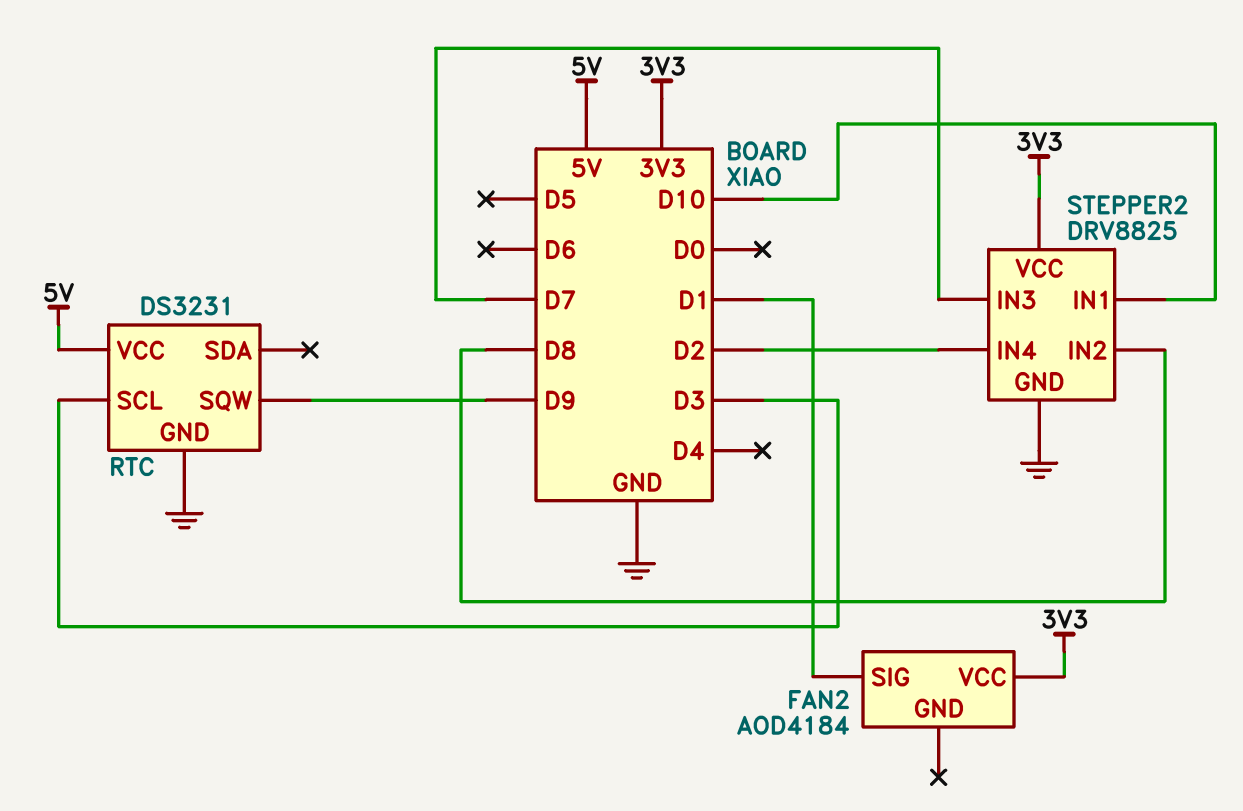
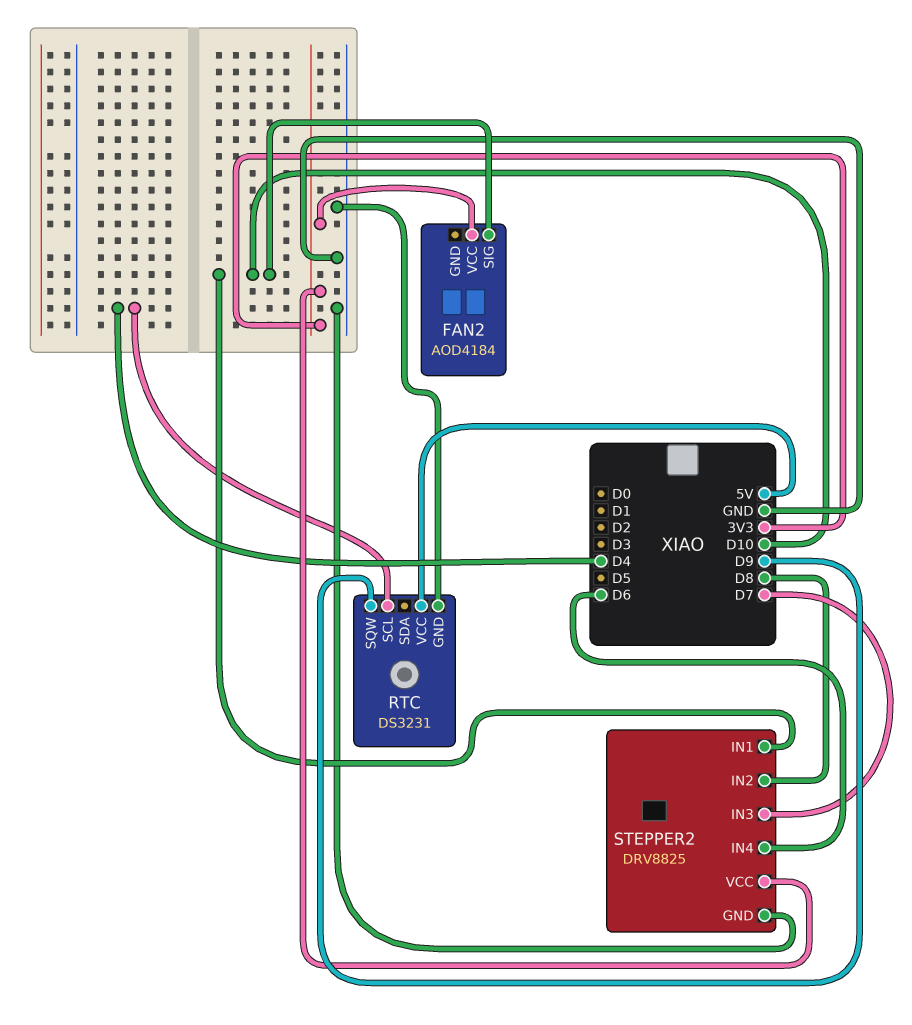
FAN2 pin SIG: D1 -> D10
RTC pin SCL: D3 -> D4
STEPPER2 pin IN4: D2 -> D6

